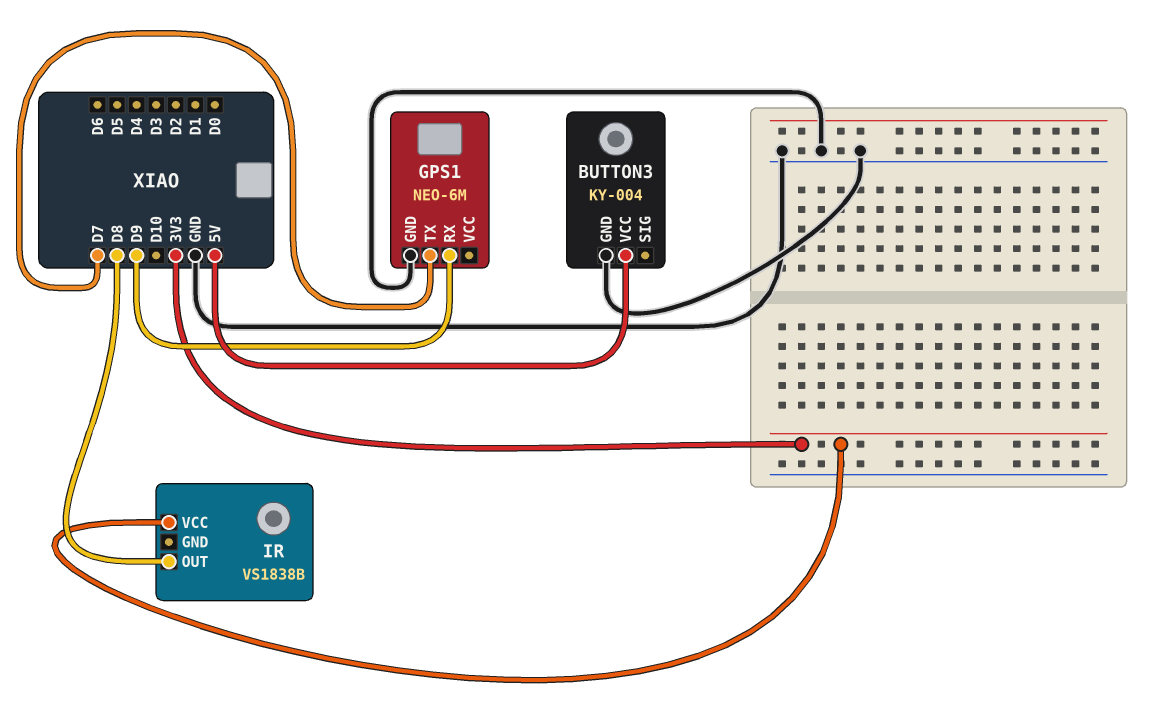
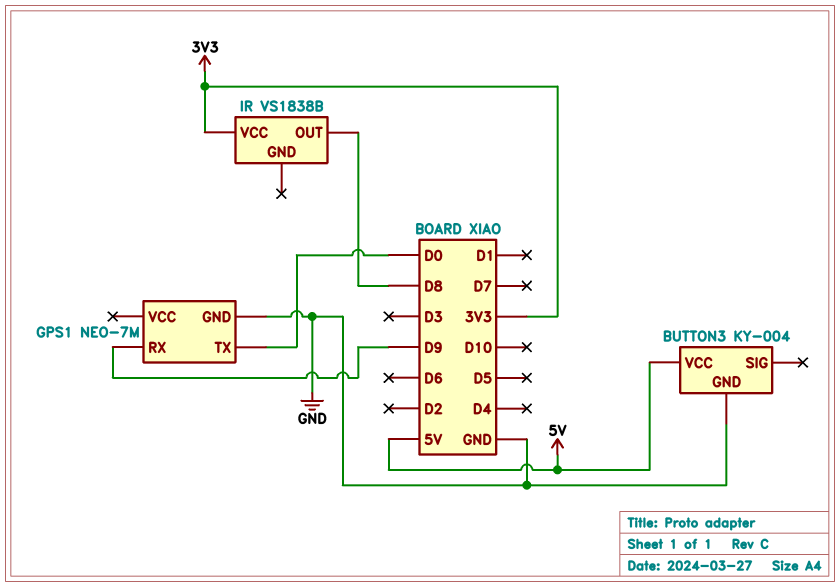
GPS1: NEO-6M -> NEO-7M
GPS1 pin TX: D7 -> D0

